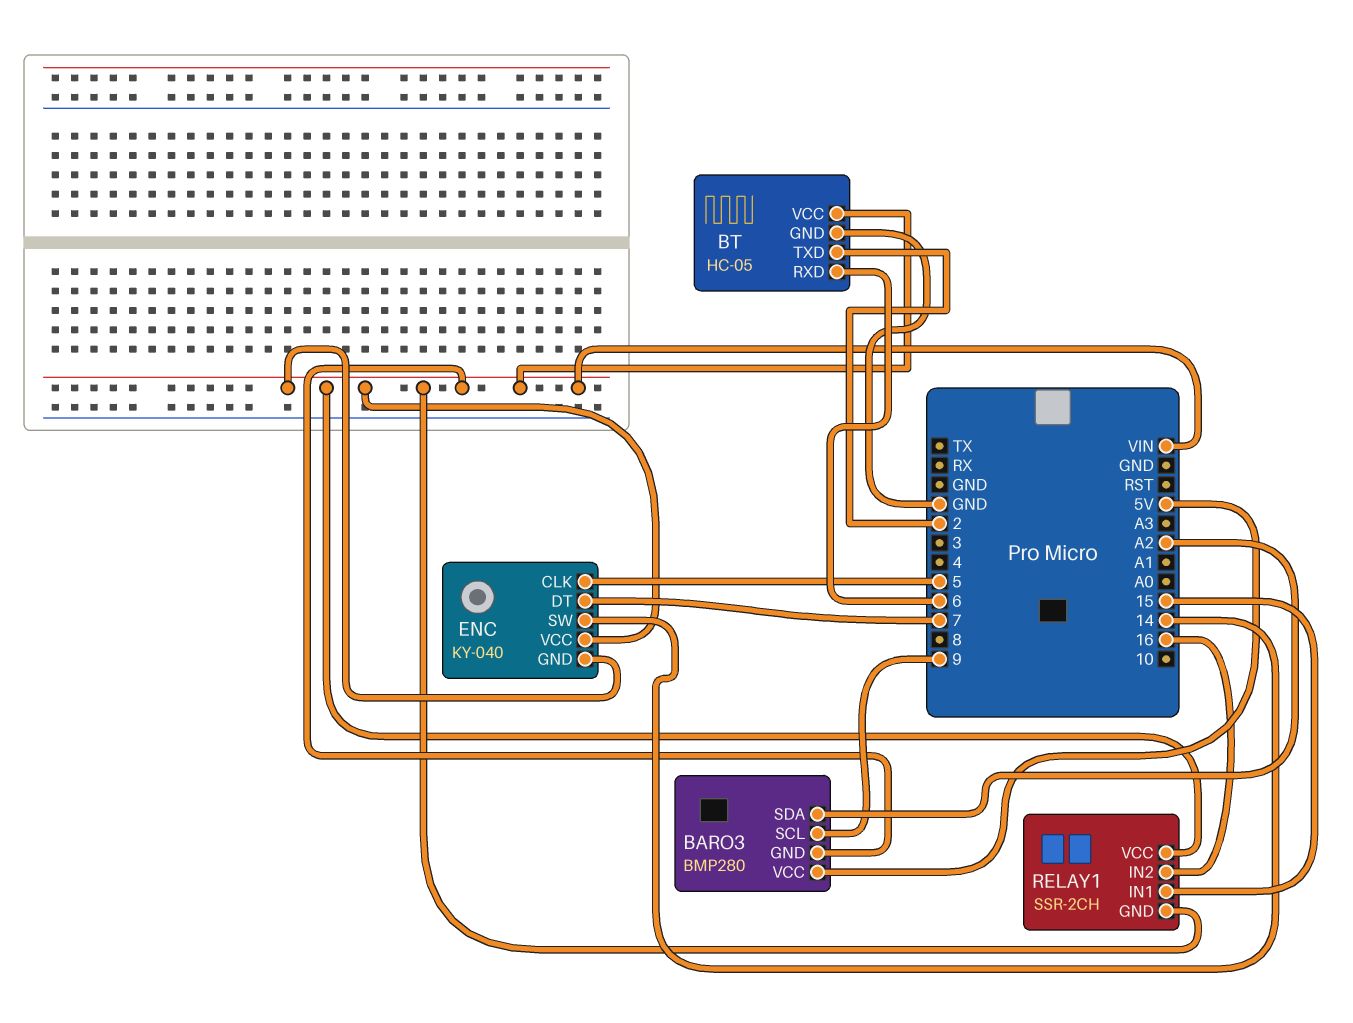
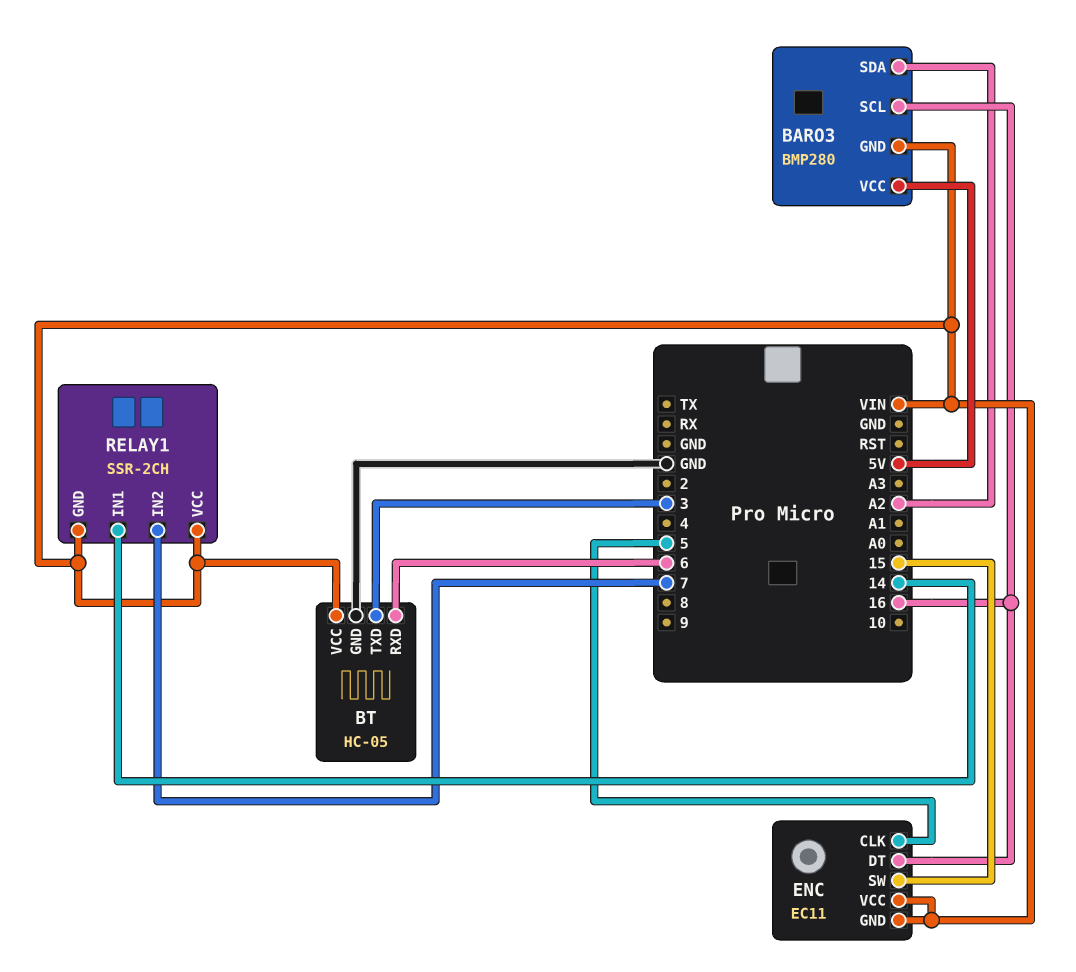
BARO3 pin SCL: 9 -> 16
BT pin TXD: 2 -> 3
ENC: KY-040 -> EC11
ENC pin DT: 7 -> 16
ENC pin SW: 14 -> 15
RELAY1 pin IN1: 15 -> 14
RELAY1 pin IN2: 16 -> 7

